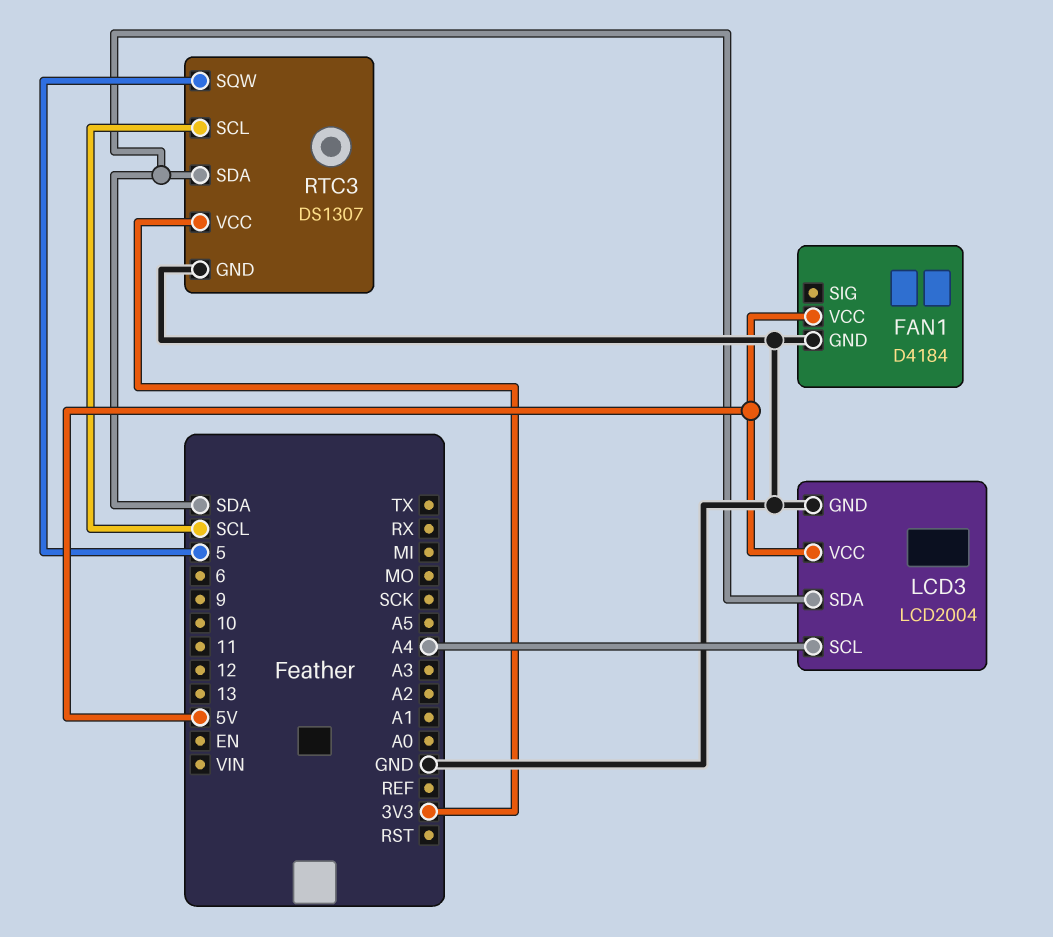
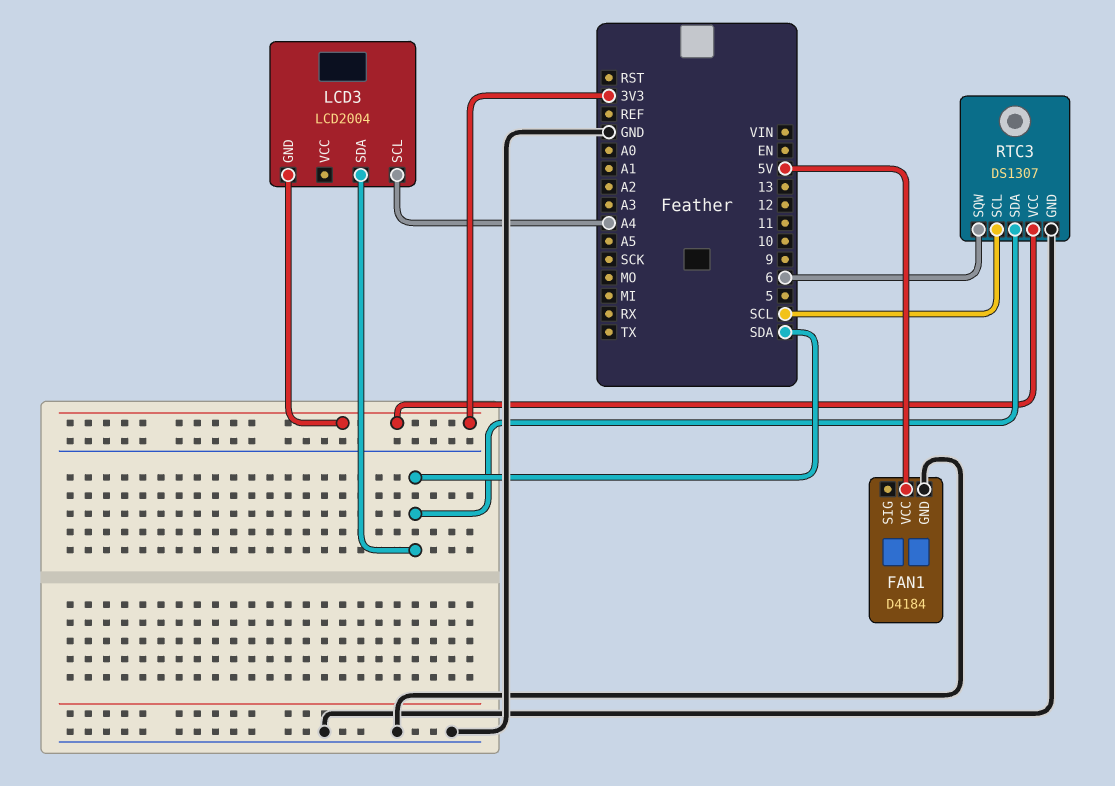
LCD3 pin GND: GND -> 3V3
LCD3 pin VCC: 5V -> none
RTC3 pin SQW: 5 -> 6

